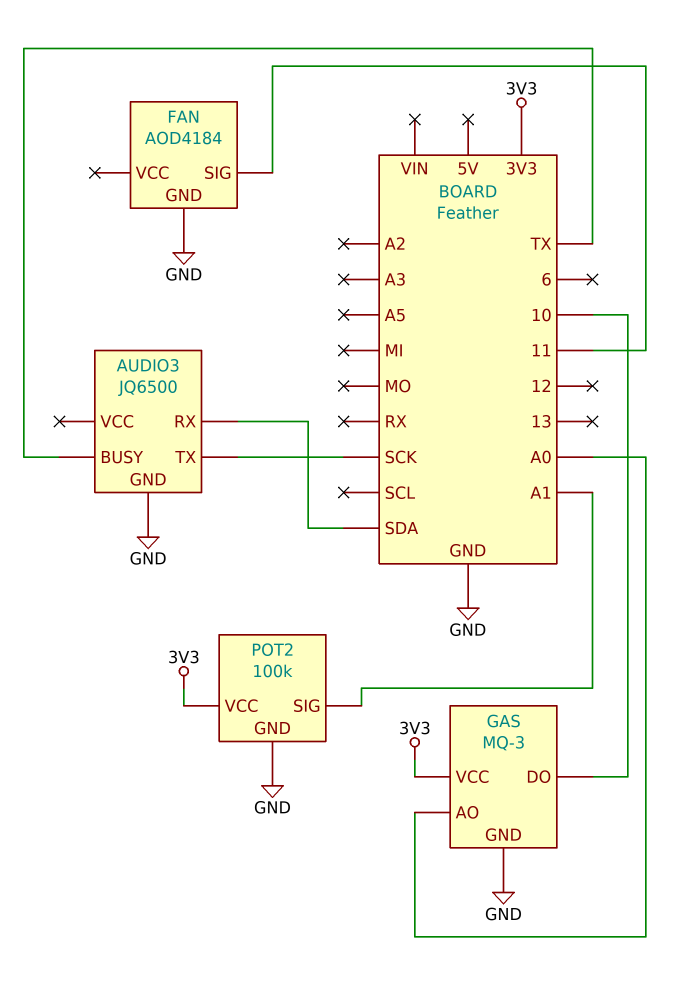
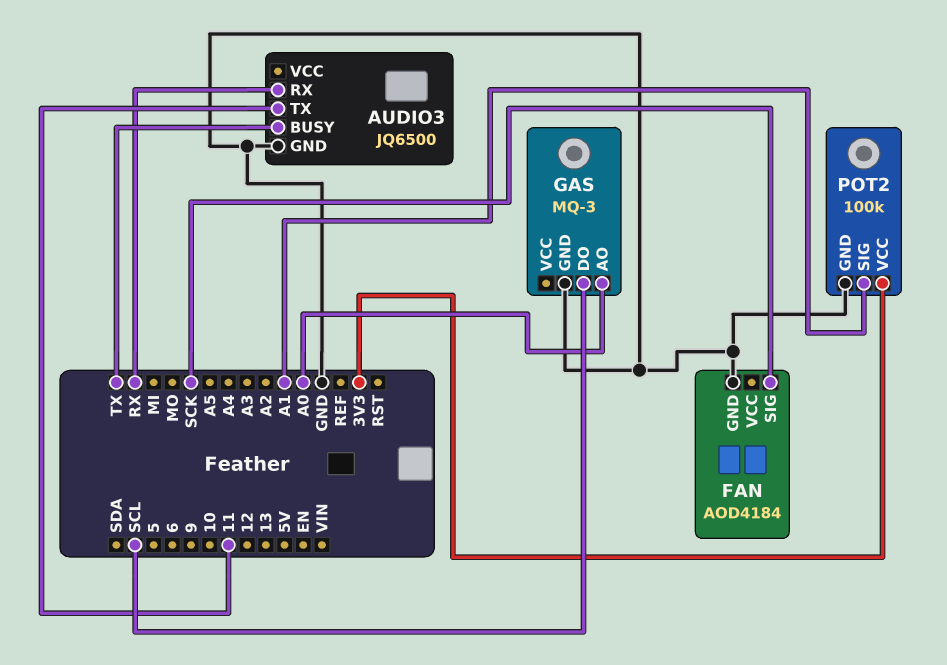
AUDIO3 pin RX: SDA -> RX
AUDIO3 pin TX: SCK -> 11
FAN pin SIG: 11 -> SCK
GAS pin DO: 10 -> SCL
GAS pin VCC: 3V3 -> none

